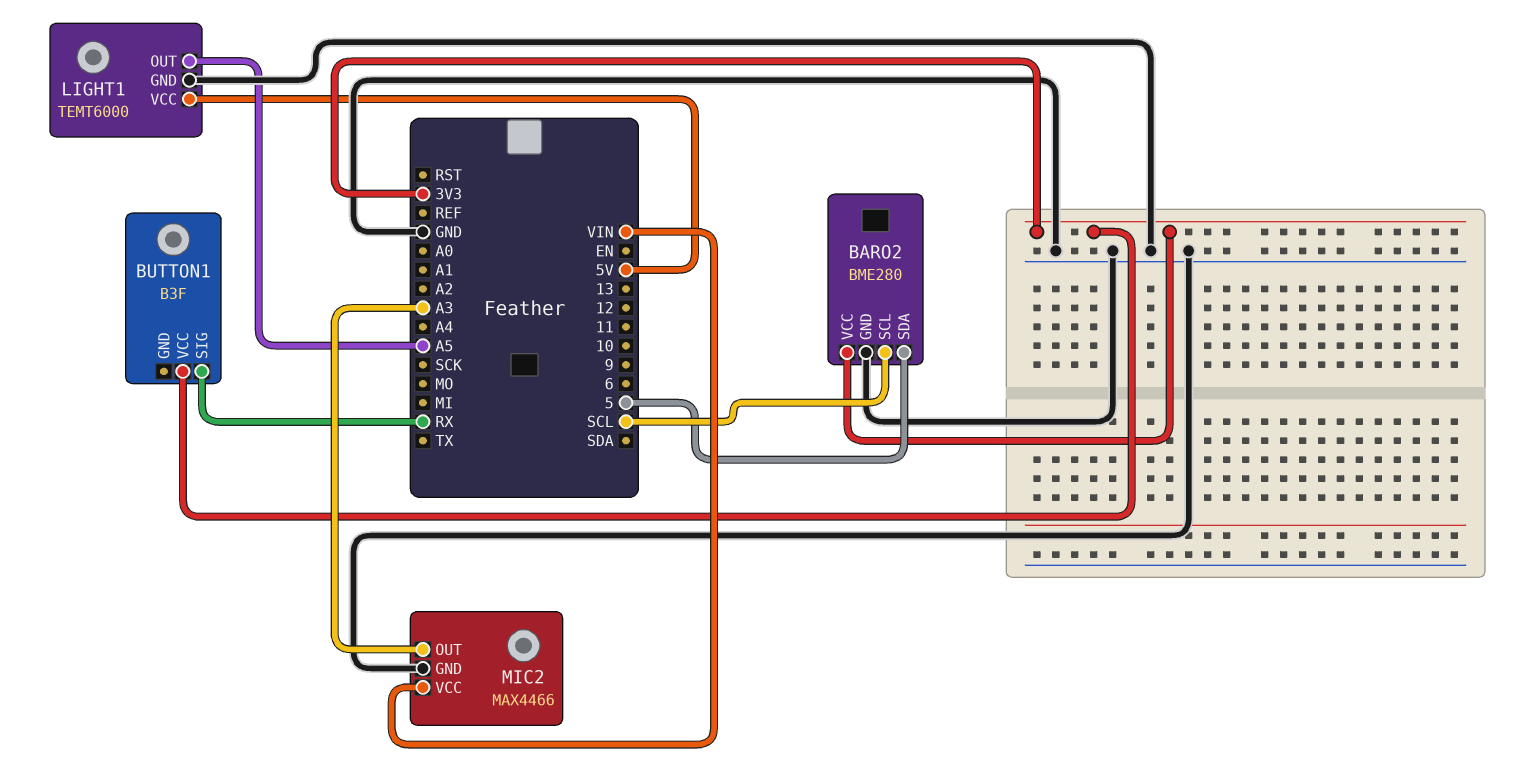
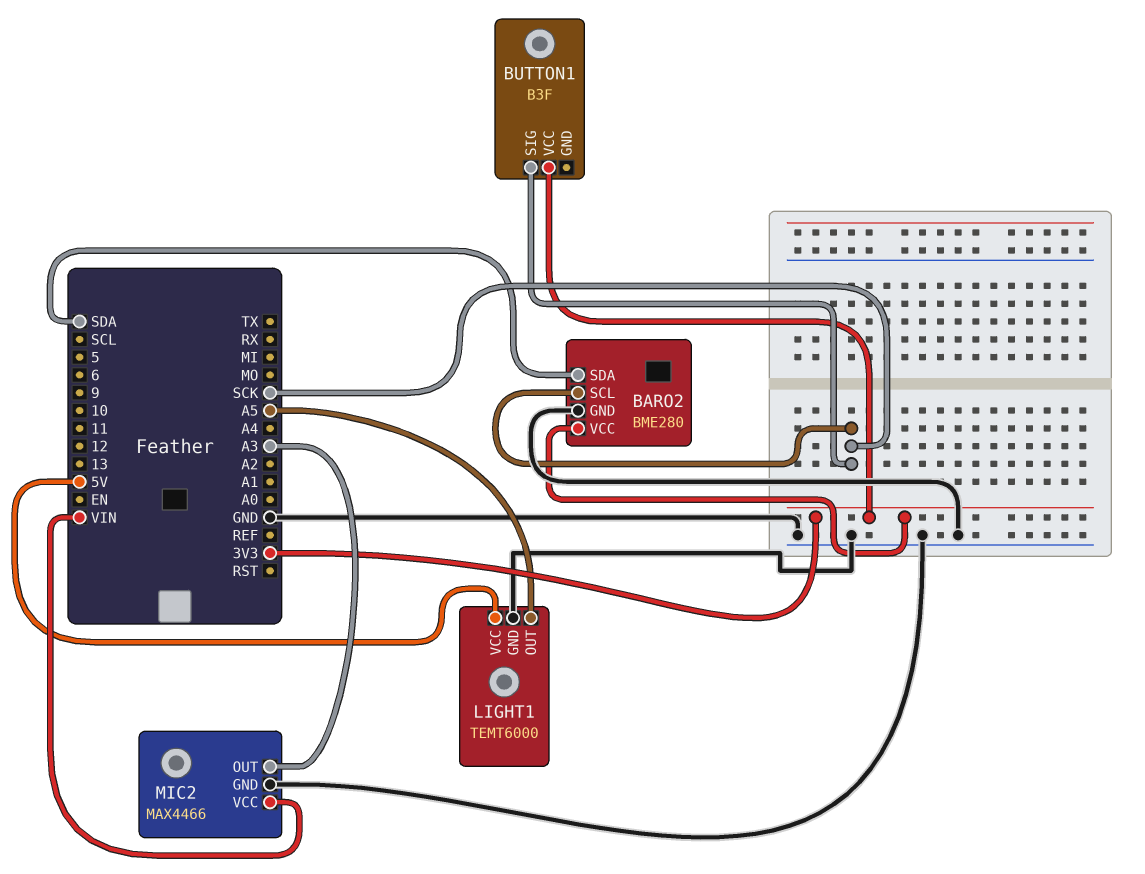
BARO2 pin SCL: SCL -> SCK
BARO2 pin SDA: 5 -> SDA
BUTTON1 pin SIG: RX -> SCK

